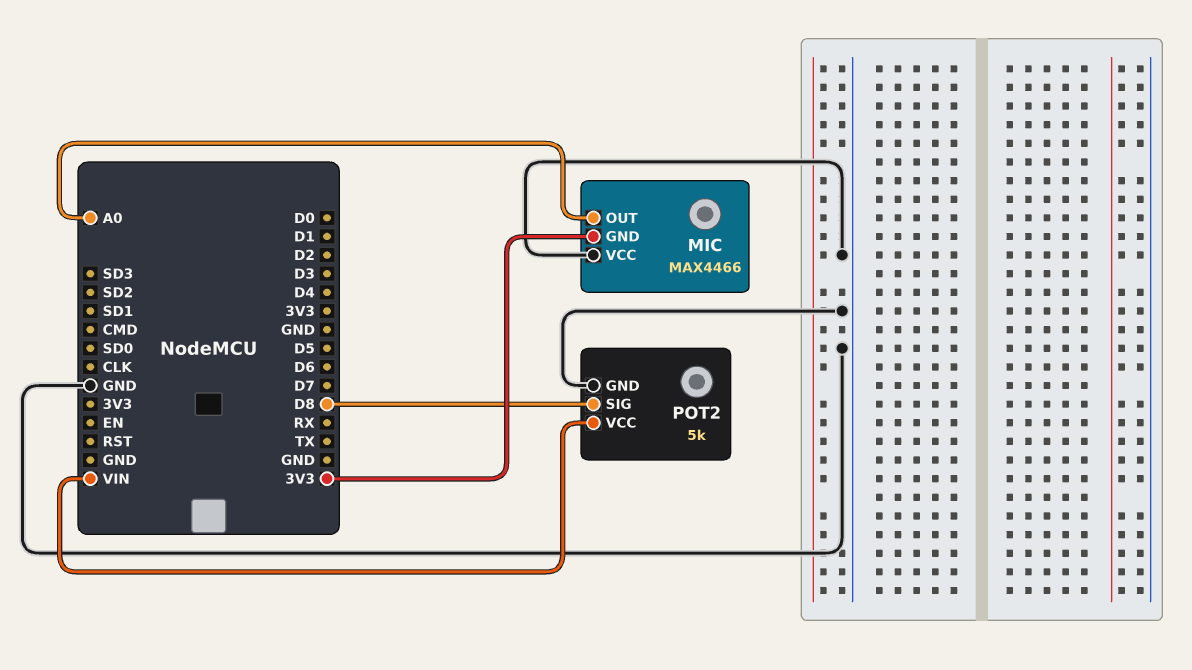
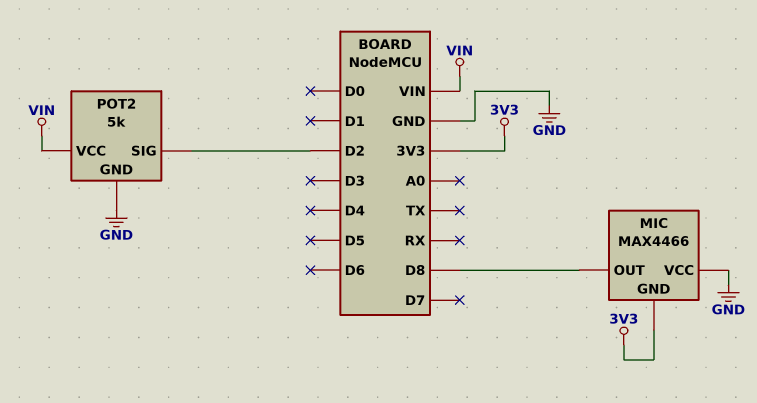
MIC pin OUT: A0 -> D8
POT2 pin SIG: D8 -> D2

